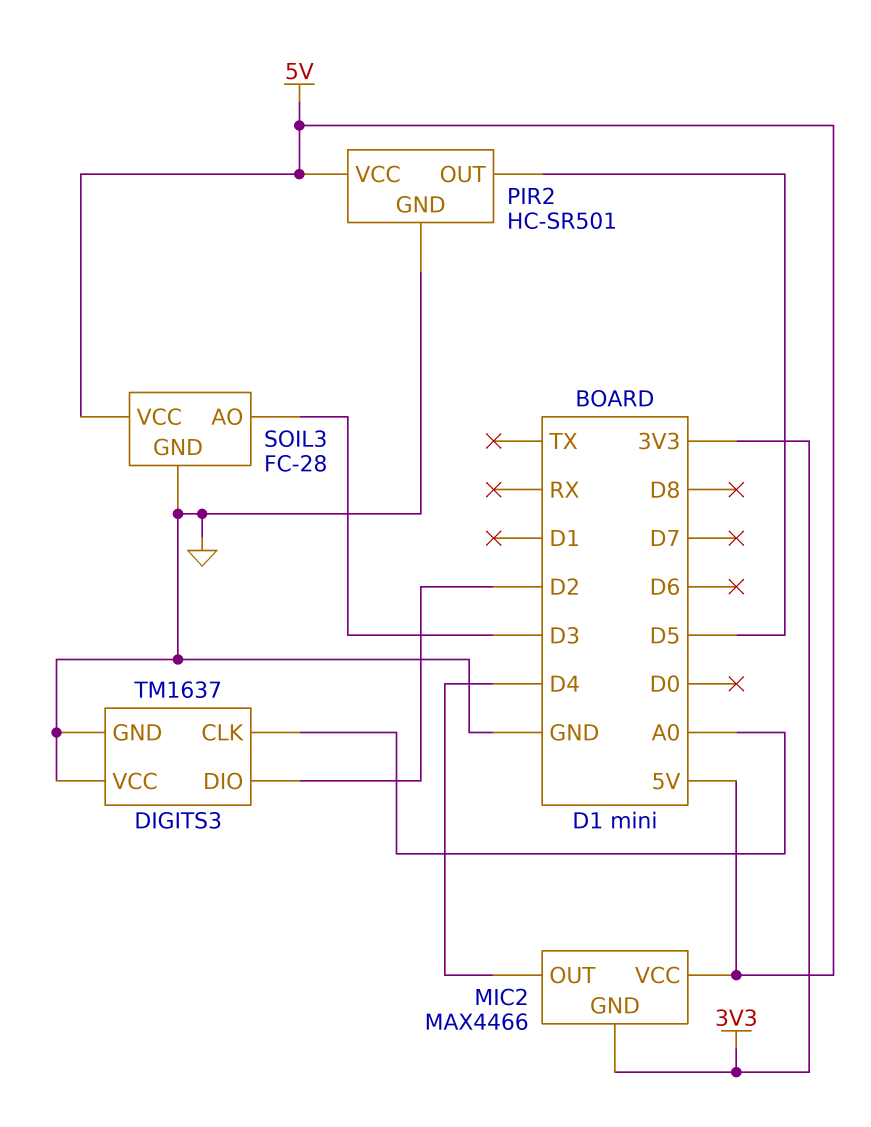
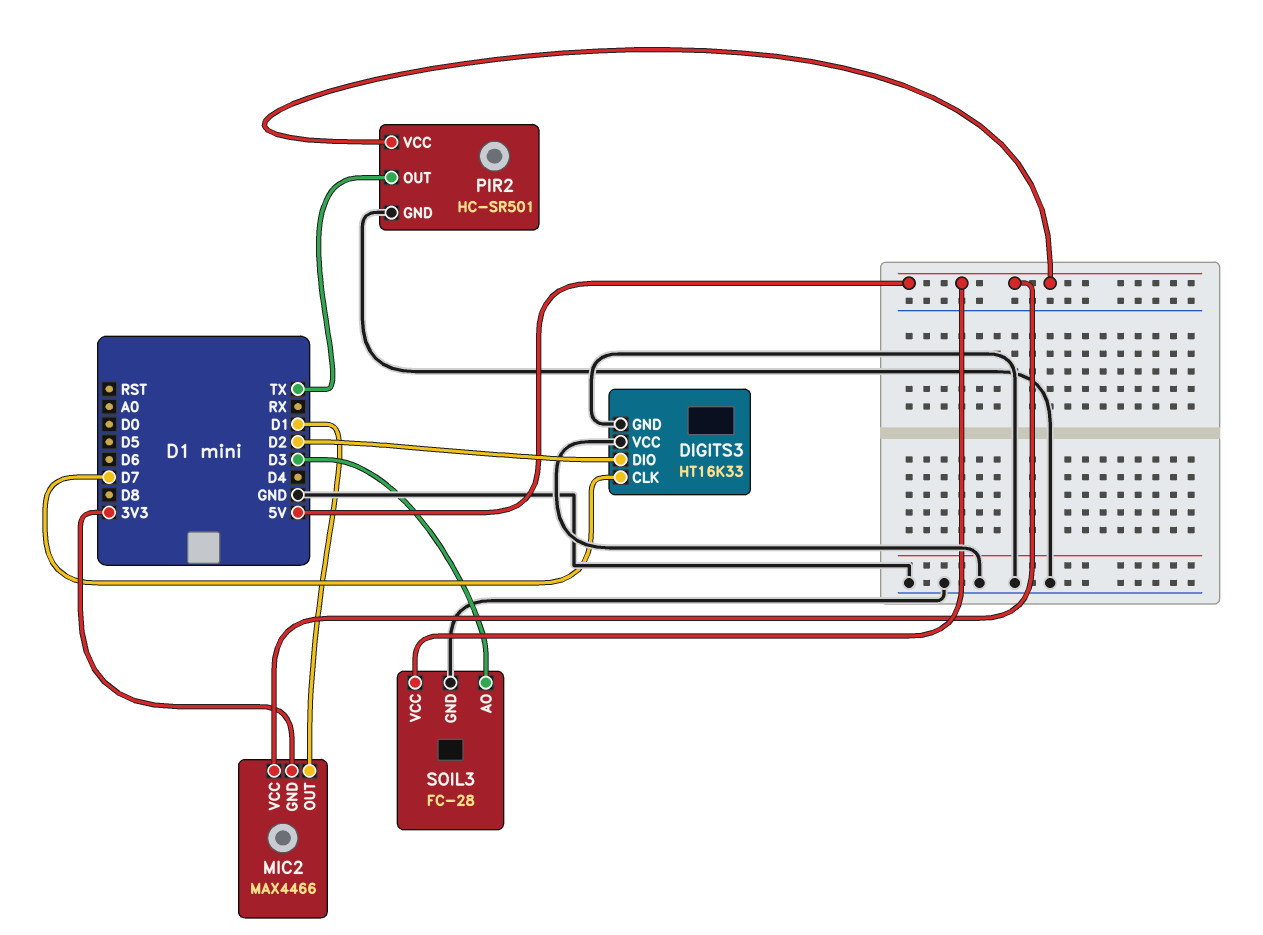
DIGITS3: TM1637 -> HT16K33
DIGITS3 pin CLK: A0 -> D7
MIC2 pin OUT: D4 -> D1
PIR2 pin OUT: D5 -> TX

